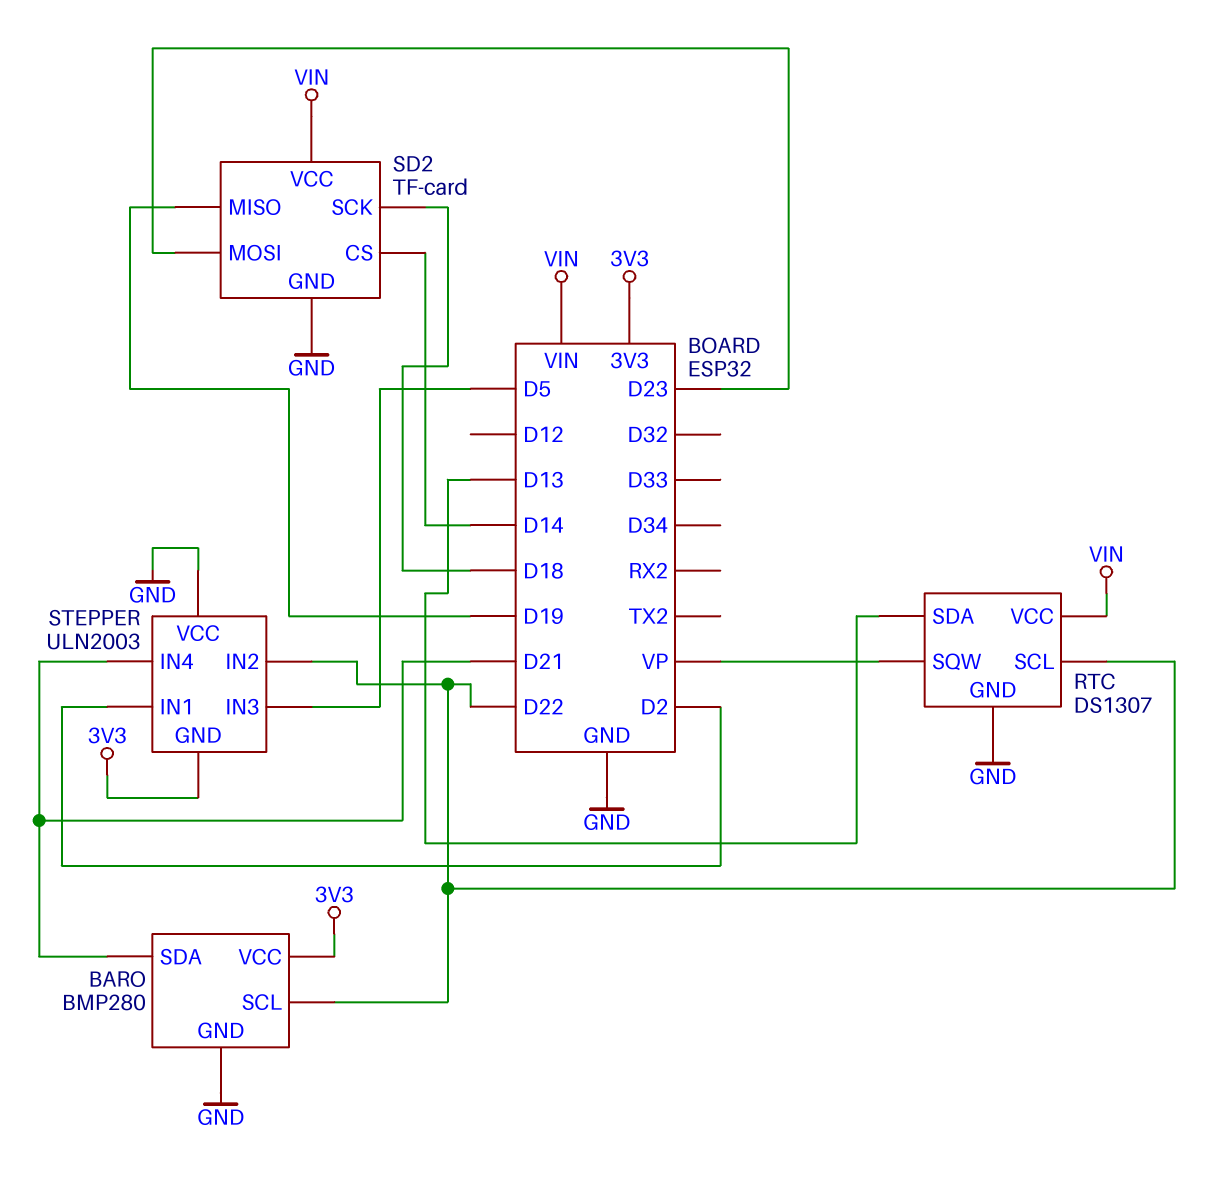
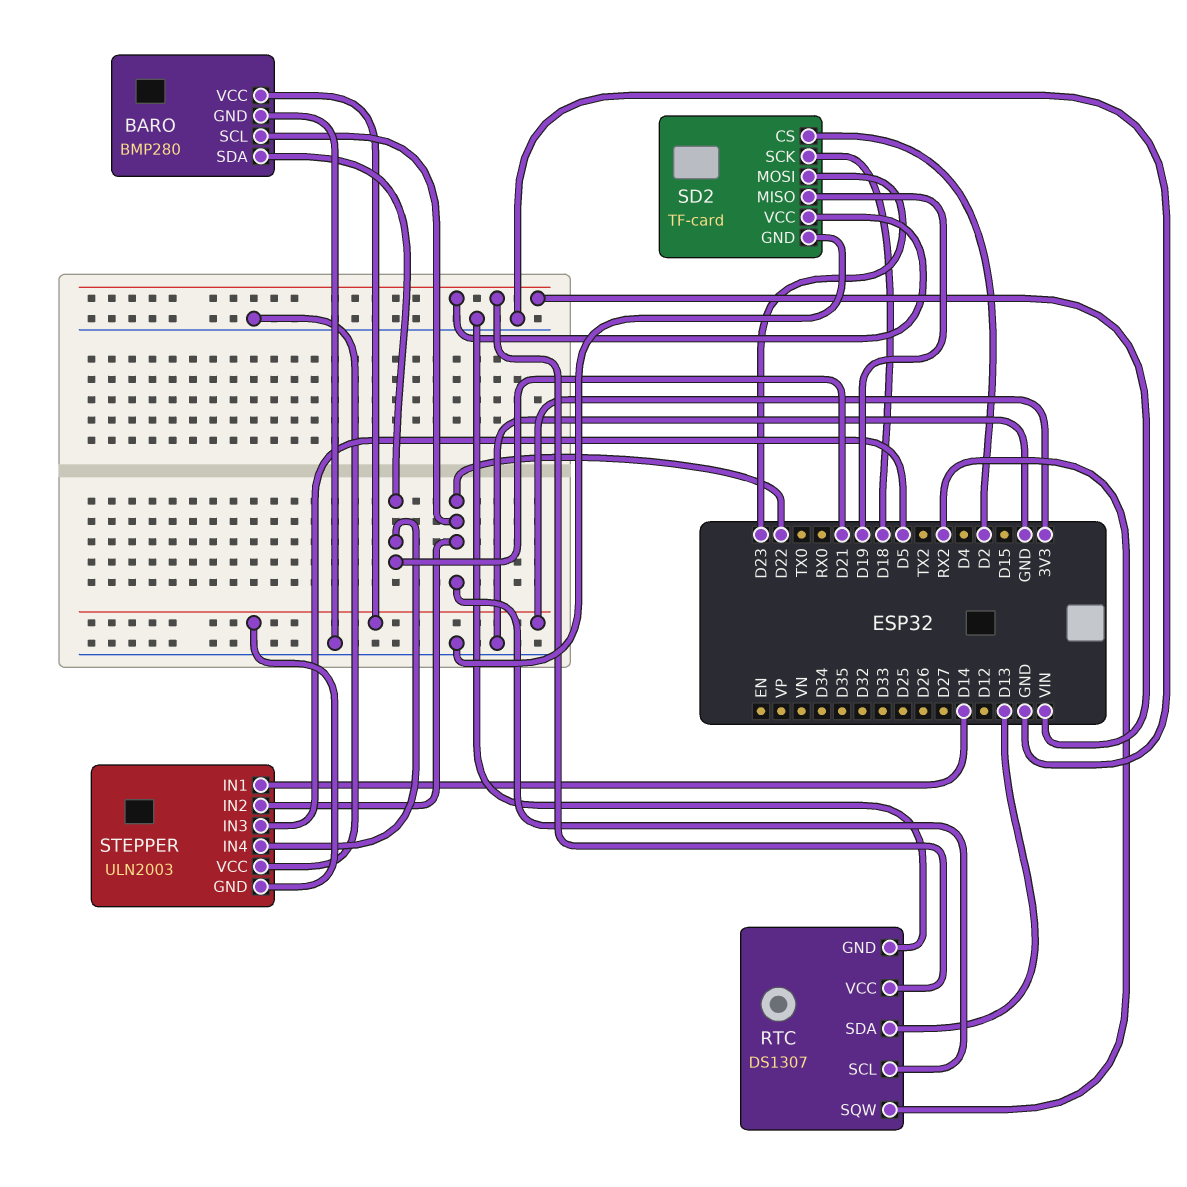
RTC pin SQW: VP -> RX2
SD2 pin CS: D14 -> D2
STEPPER pin IN1: D2 -> D14

